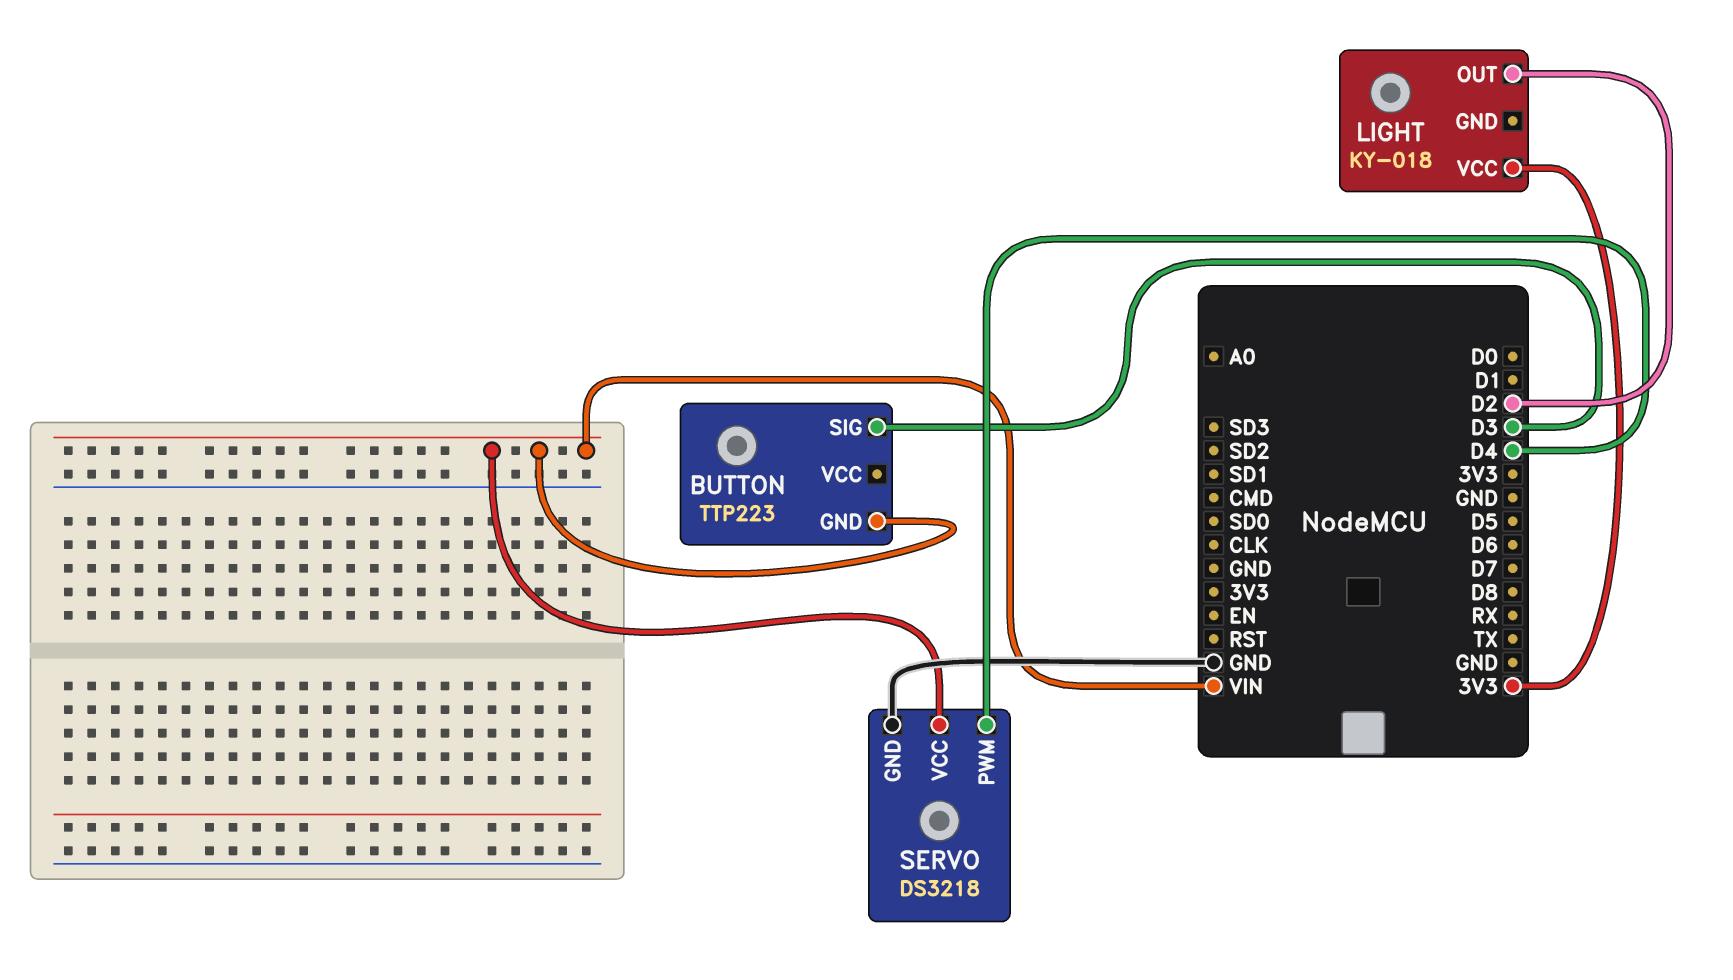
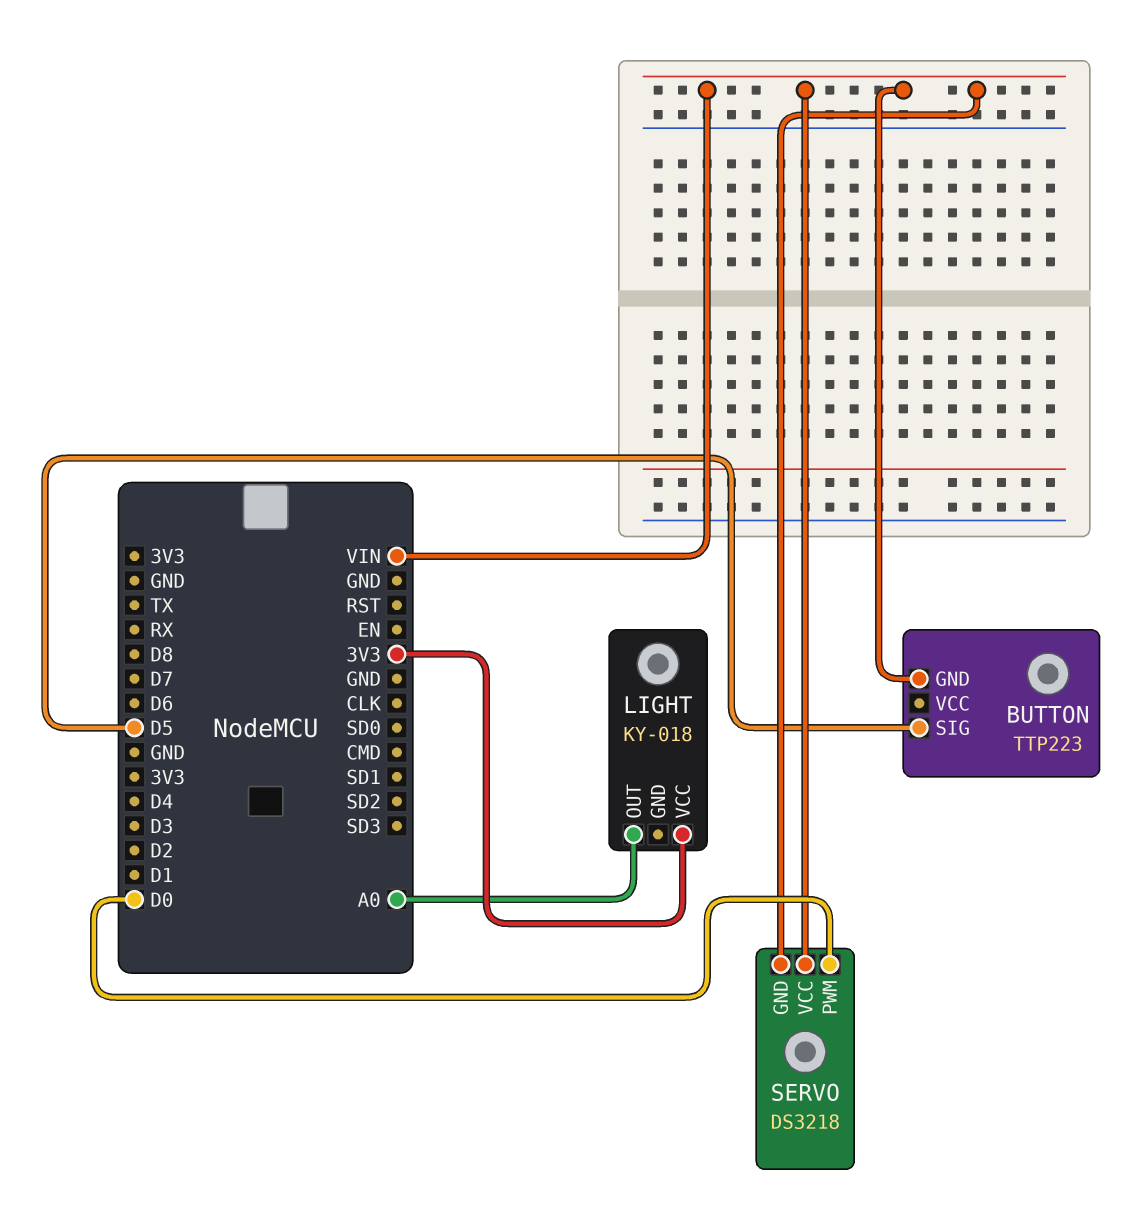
BUTTON pin SIG: D3 -> D5
LIGHT pin OUT: D2 -> A0
SERVO pin GND: GND -> VIN
SERVO pin PWM: D4 -> D0

